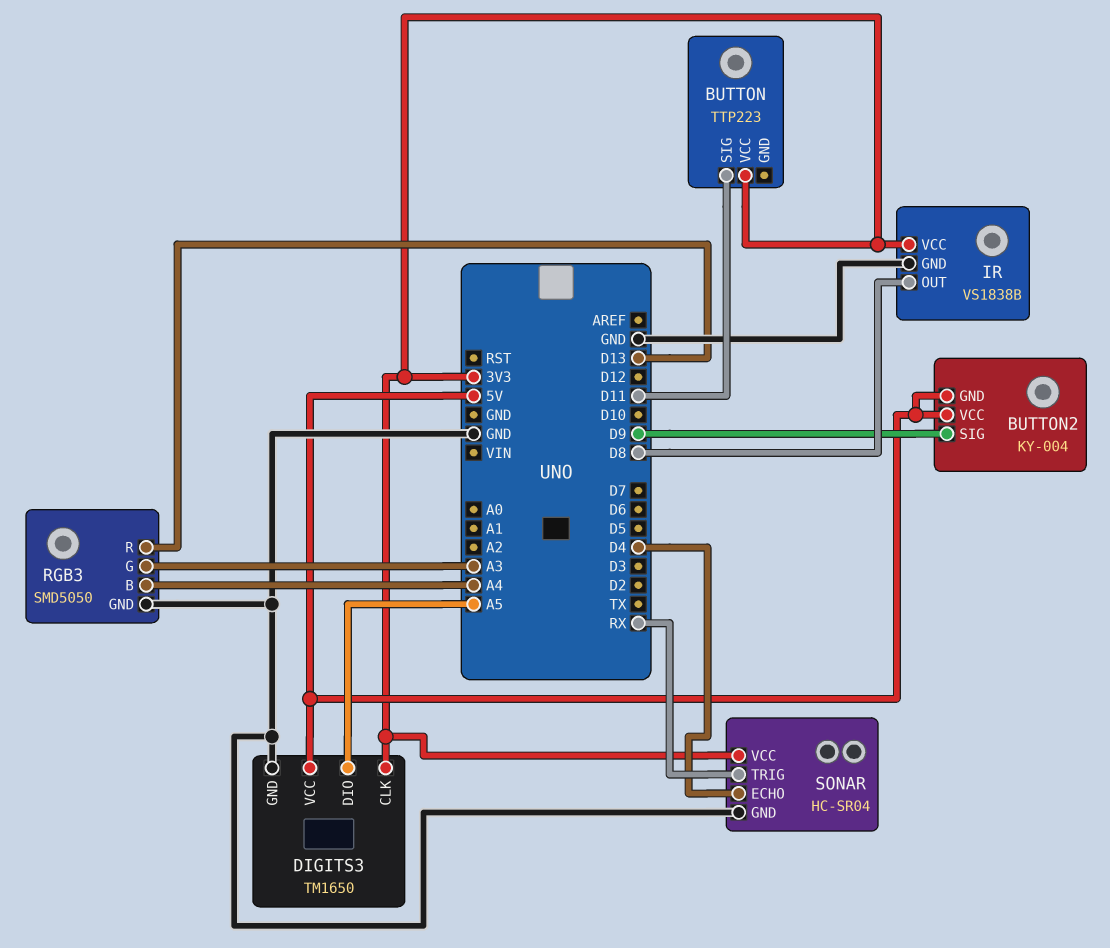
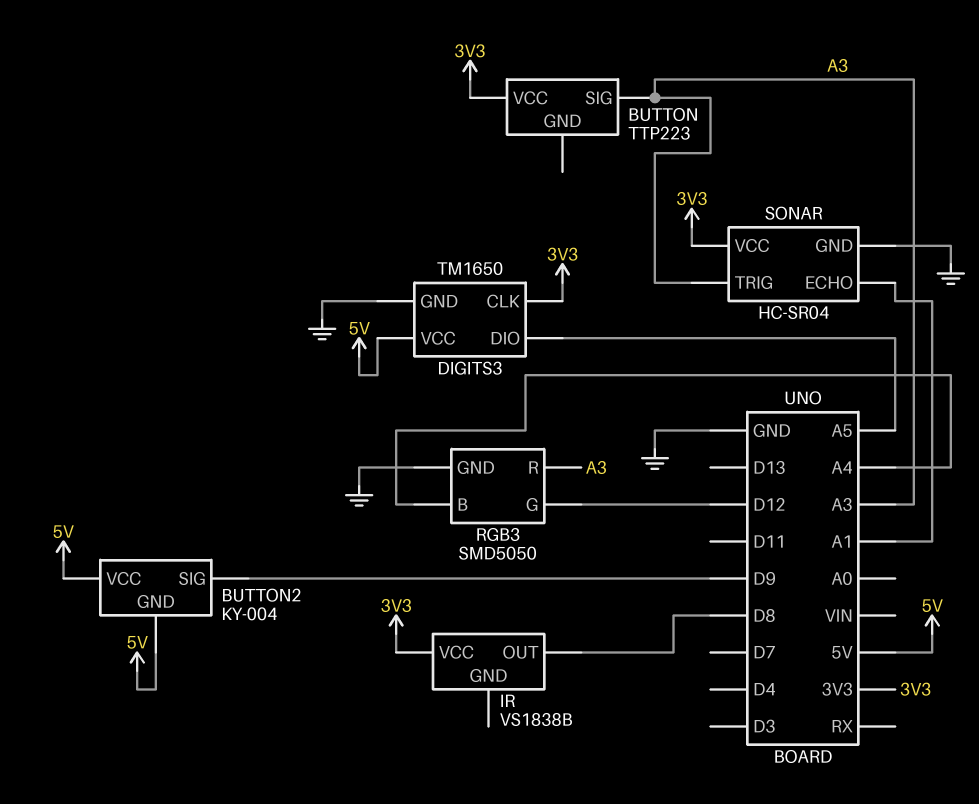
BUTTON pin SIG: D11 -> A3
IR pin GND: GND -> none
RGB3 pin G: A3 -> D12
RGB3 pin R: D13 -> A3
SONAR pin ECHO: D4 -> A1
SONAR pin TRIG: RX -> A3

